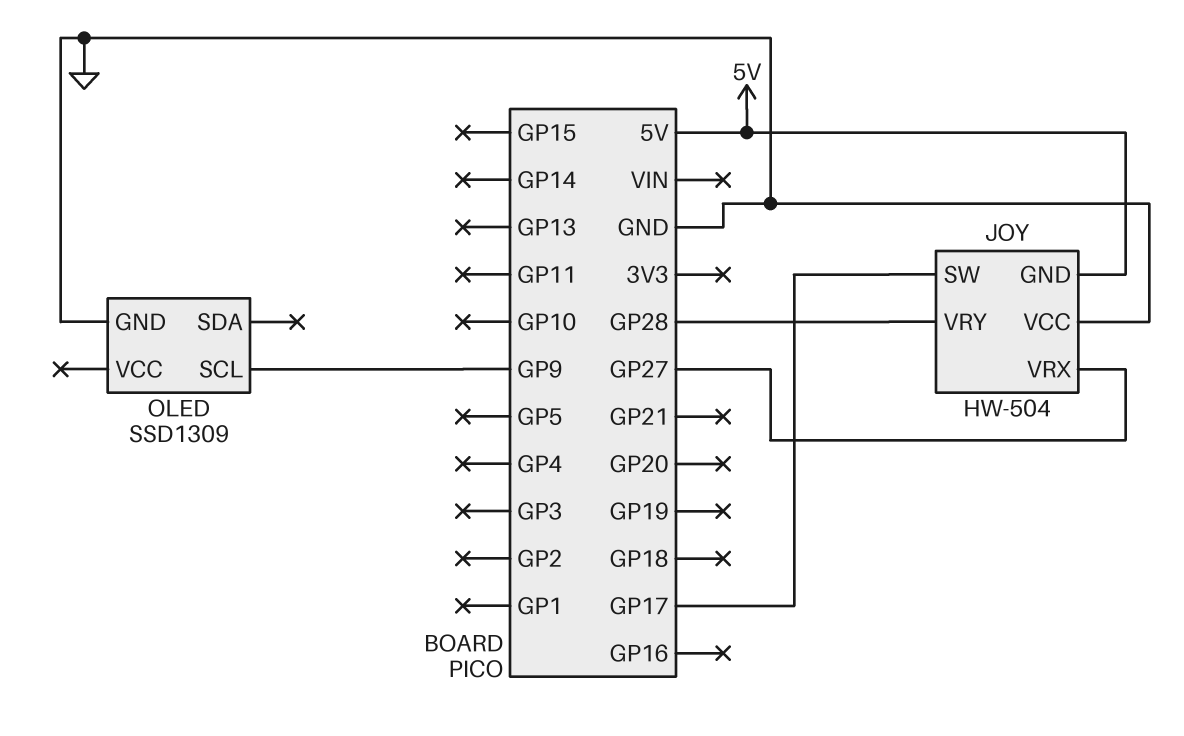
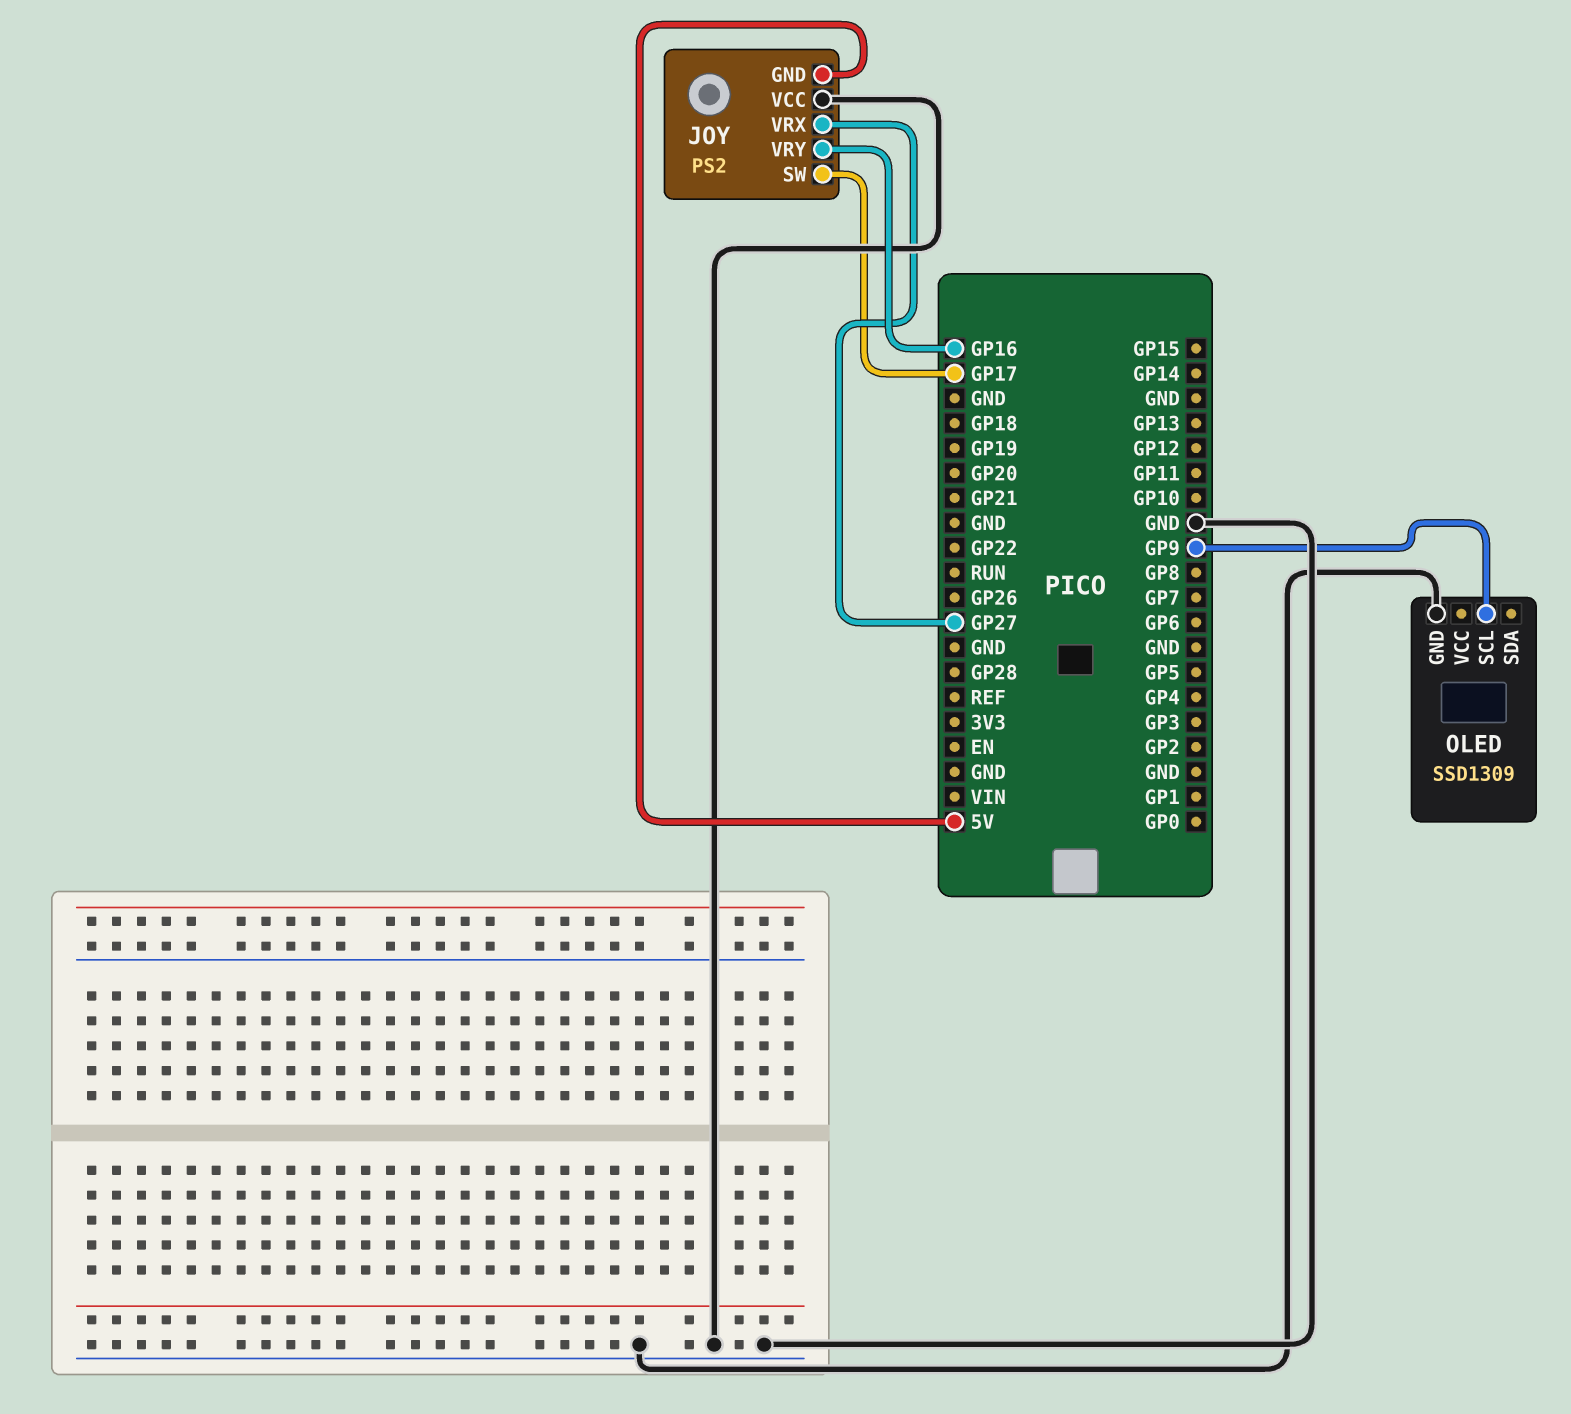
JOY: HW-504 -> PS2
JOY pin VRY: GP28 -> GP16

